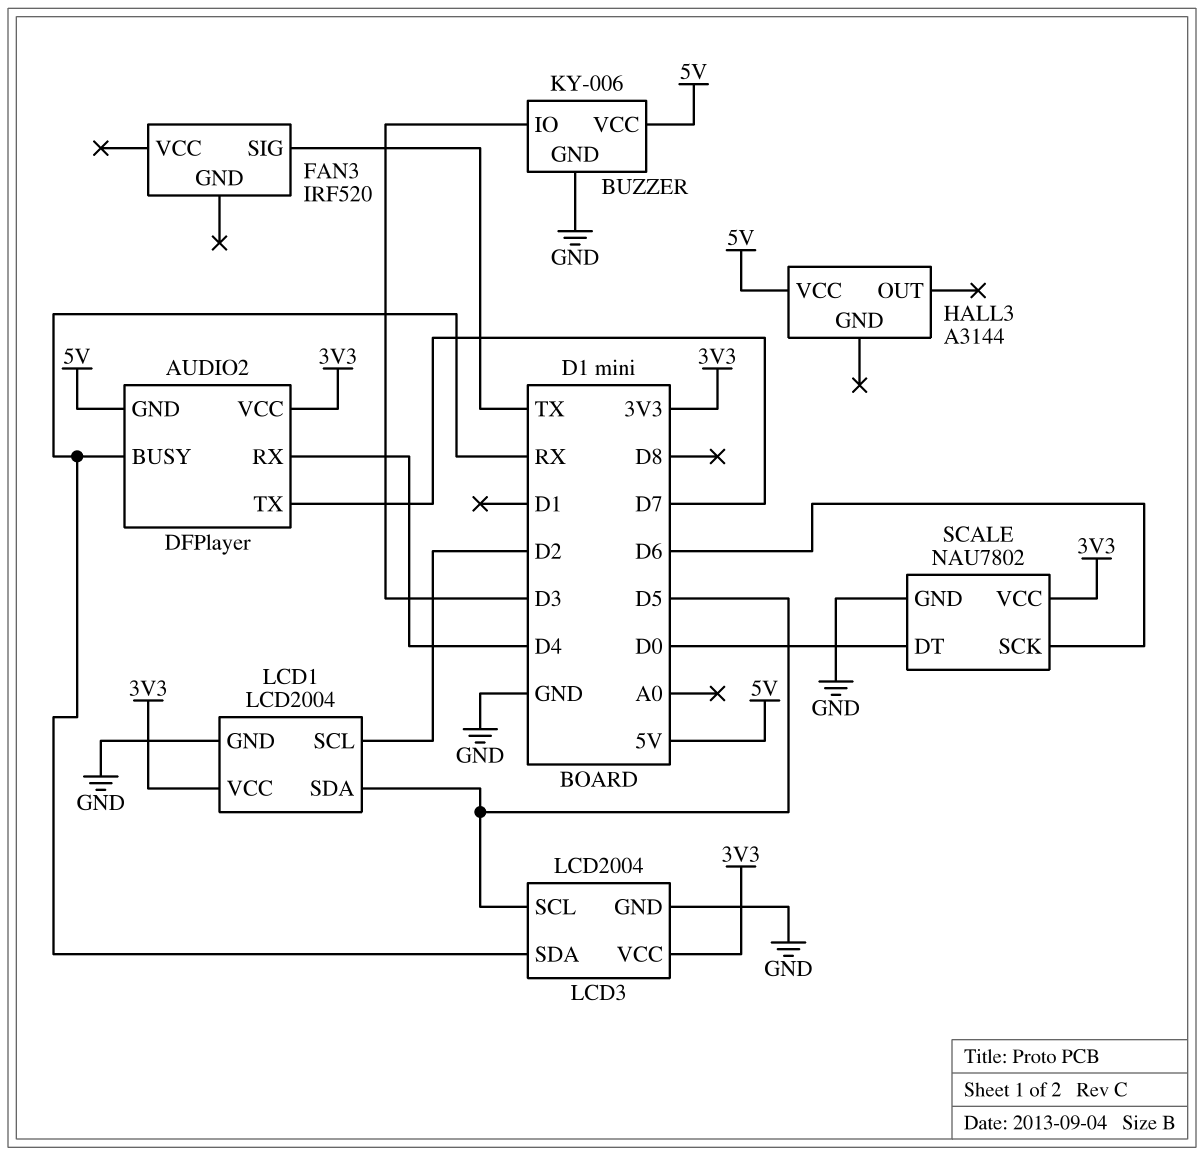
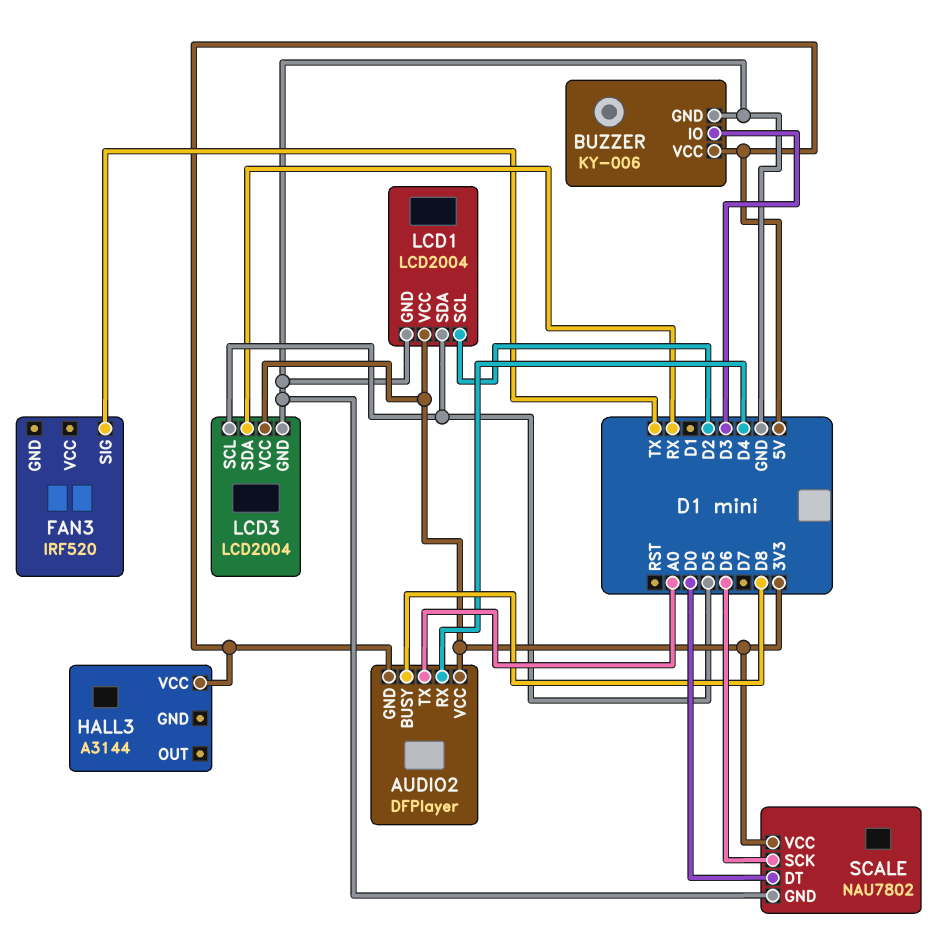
AUDIO2 pin BUSY: RX -> D8
AUDIO2 pin TX: D7 -> A0

